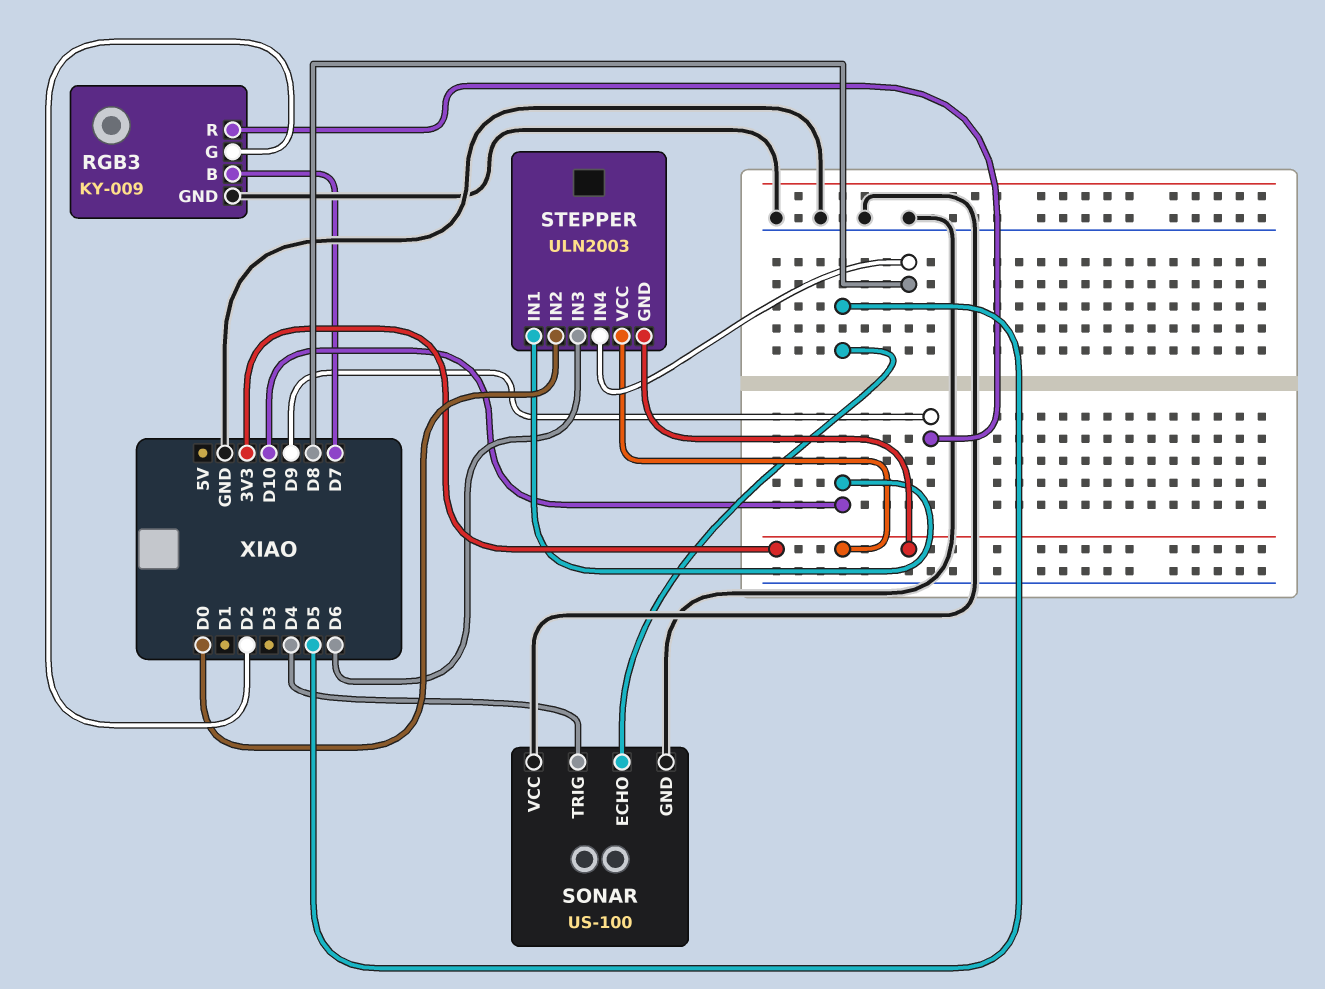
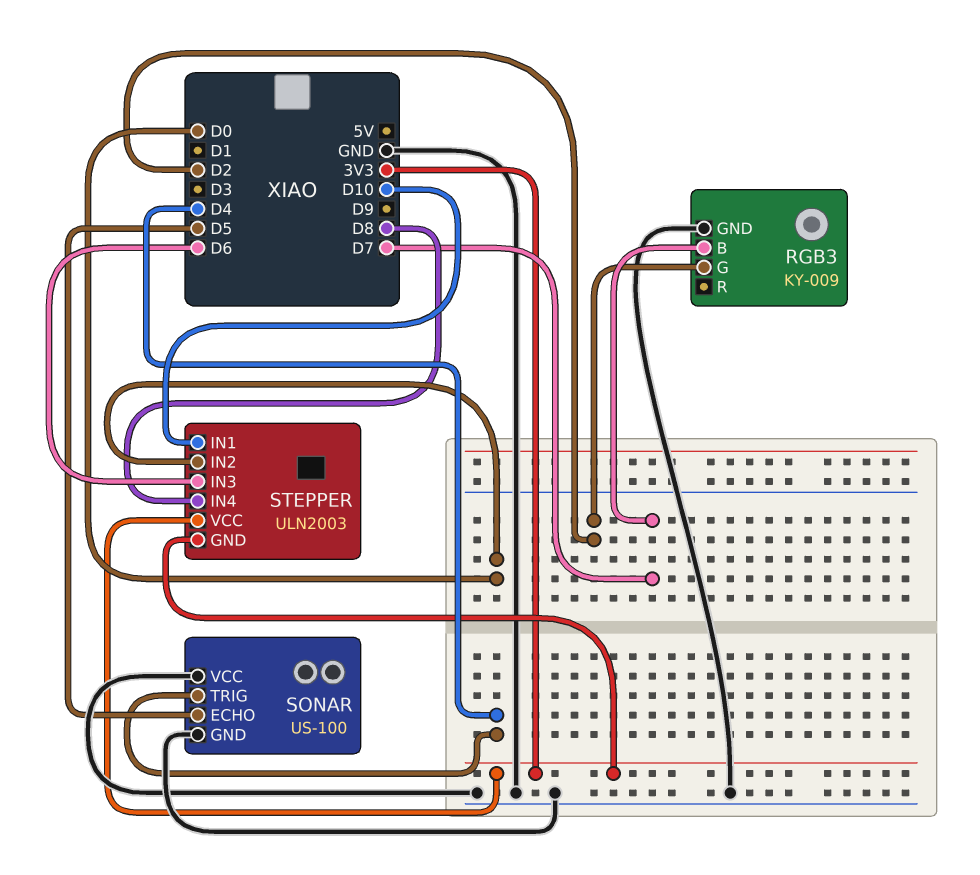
RGB3 pin R: D9 -> none

